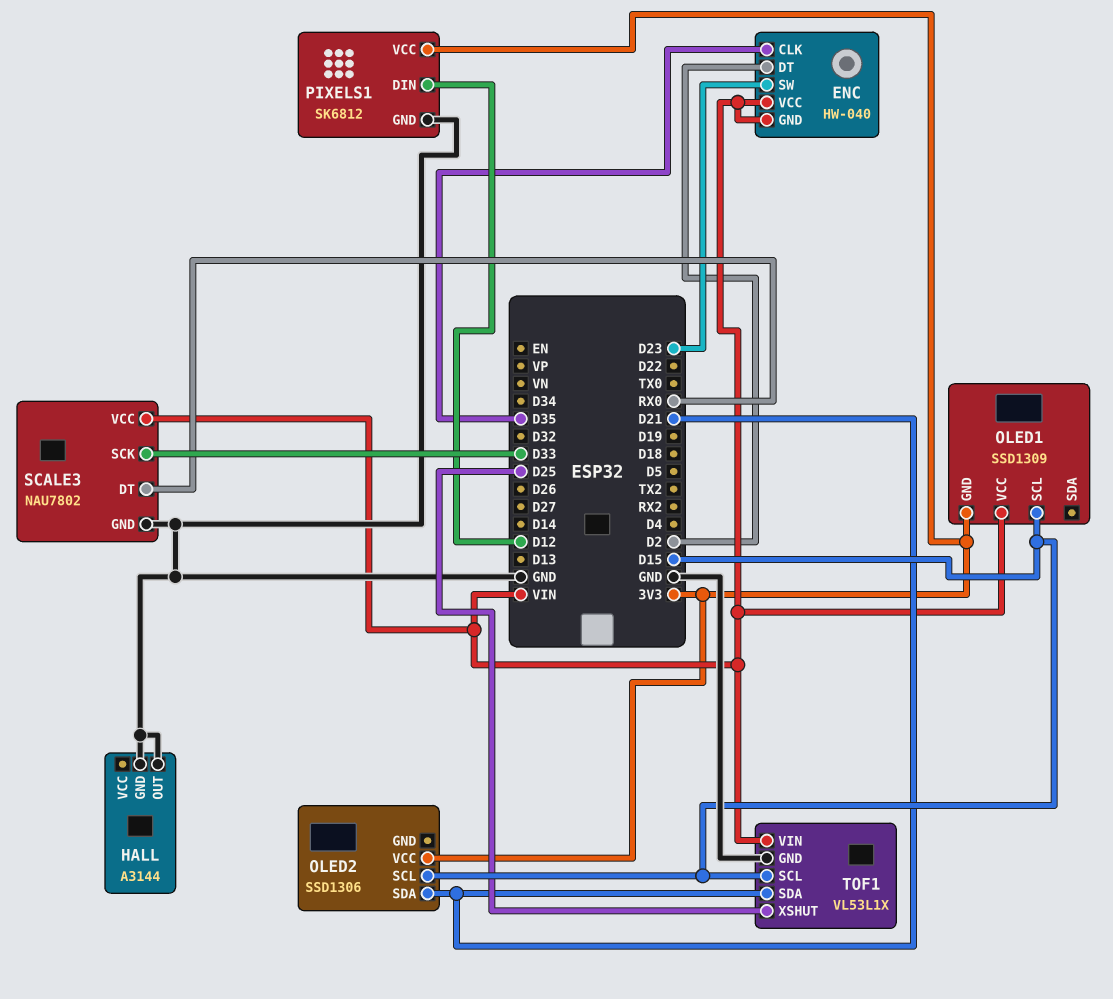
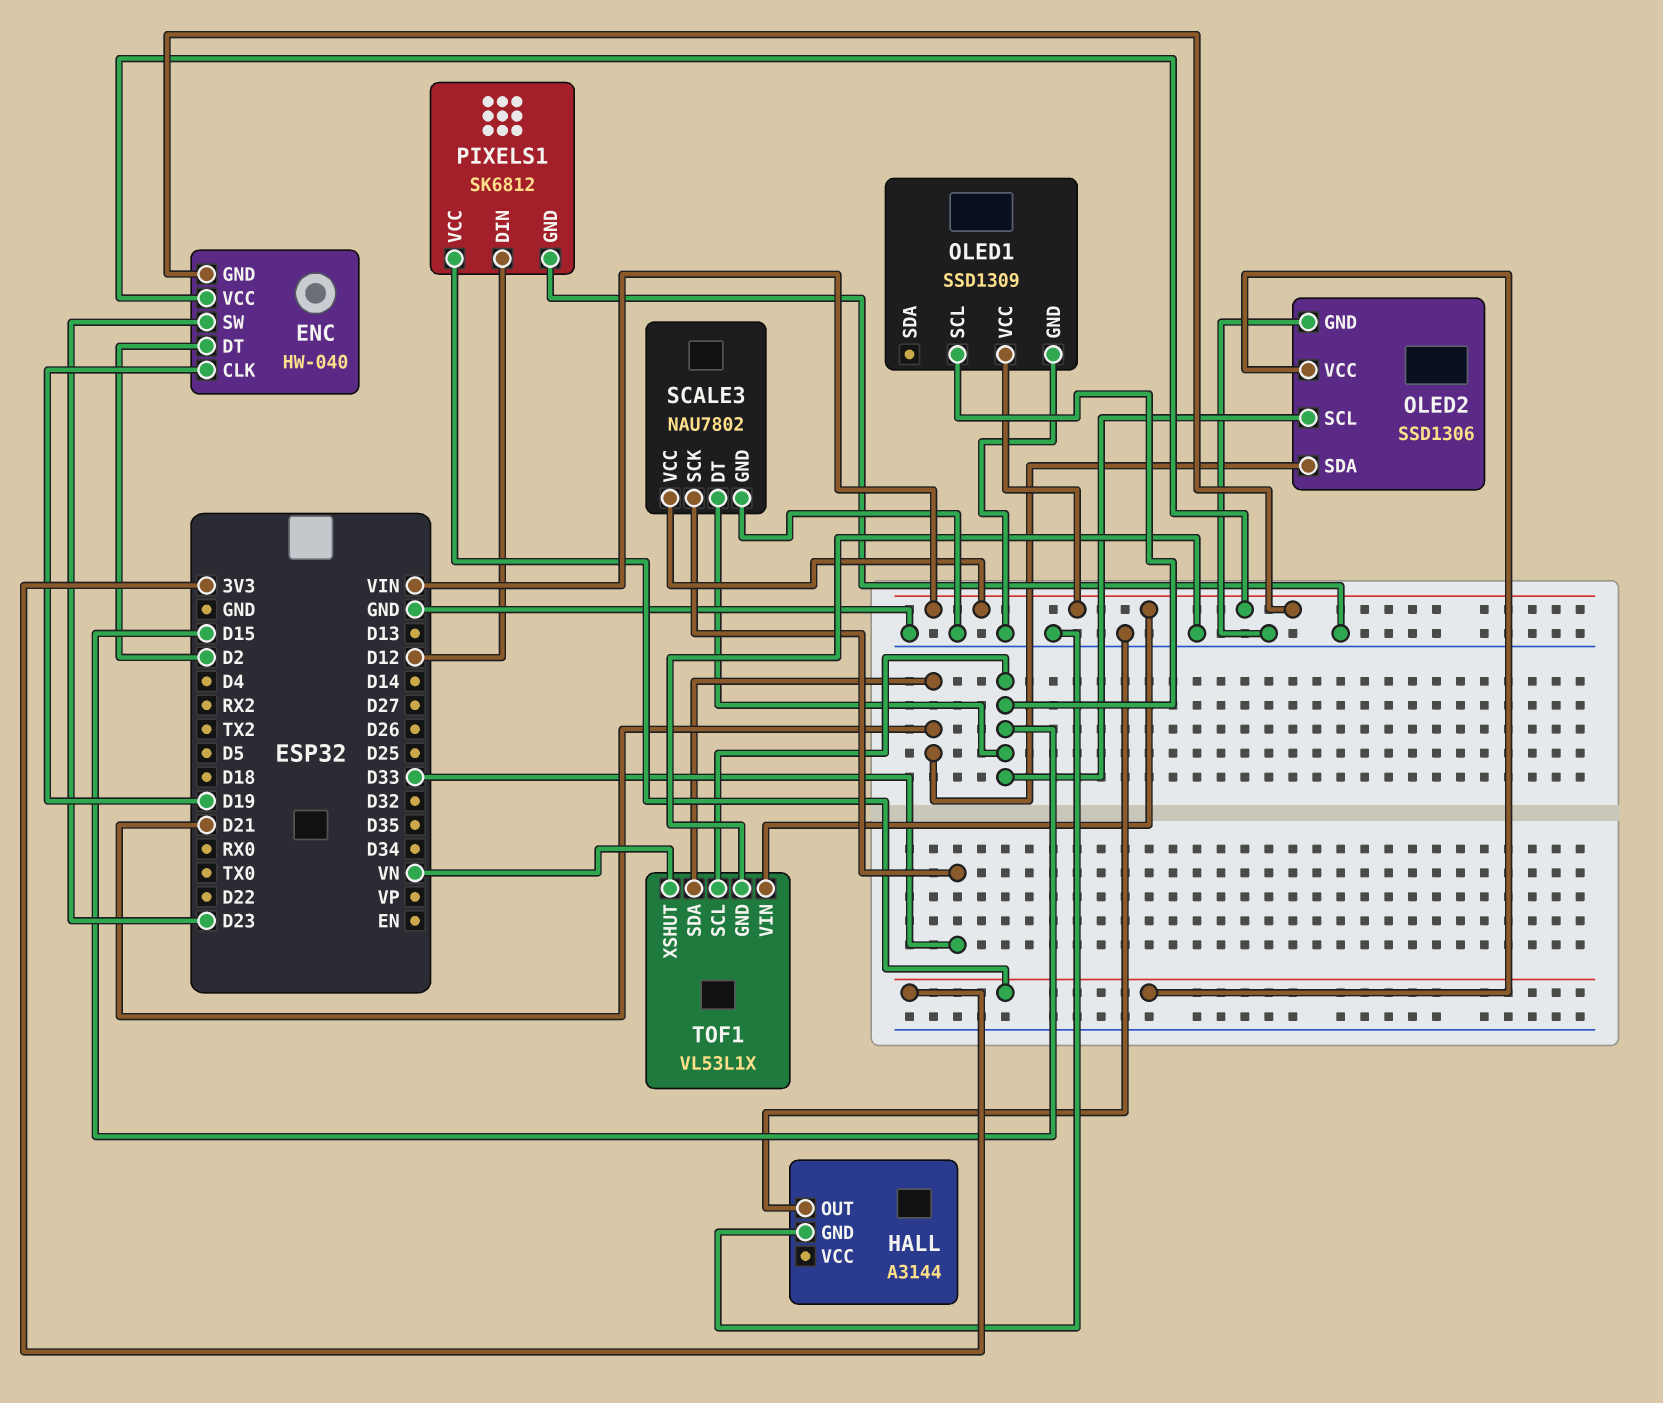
ENC pin CLK: D35 -> D19
OLED1 pin GND: 3V3 -> GND
OLED2 pin GND: none -> GND
SCALE3 pin DT: RX0 -> D15
TOF1 pin XSHUT: D25 -> VN

